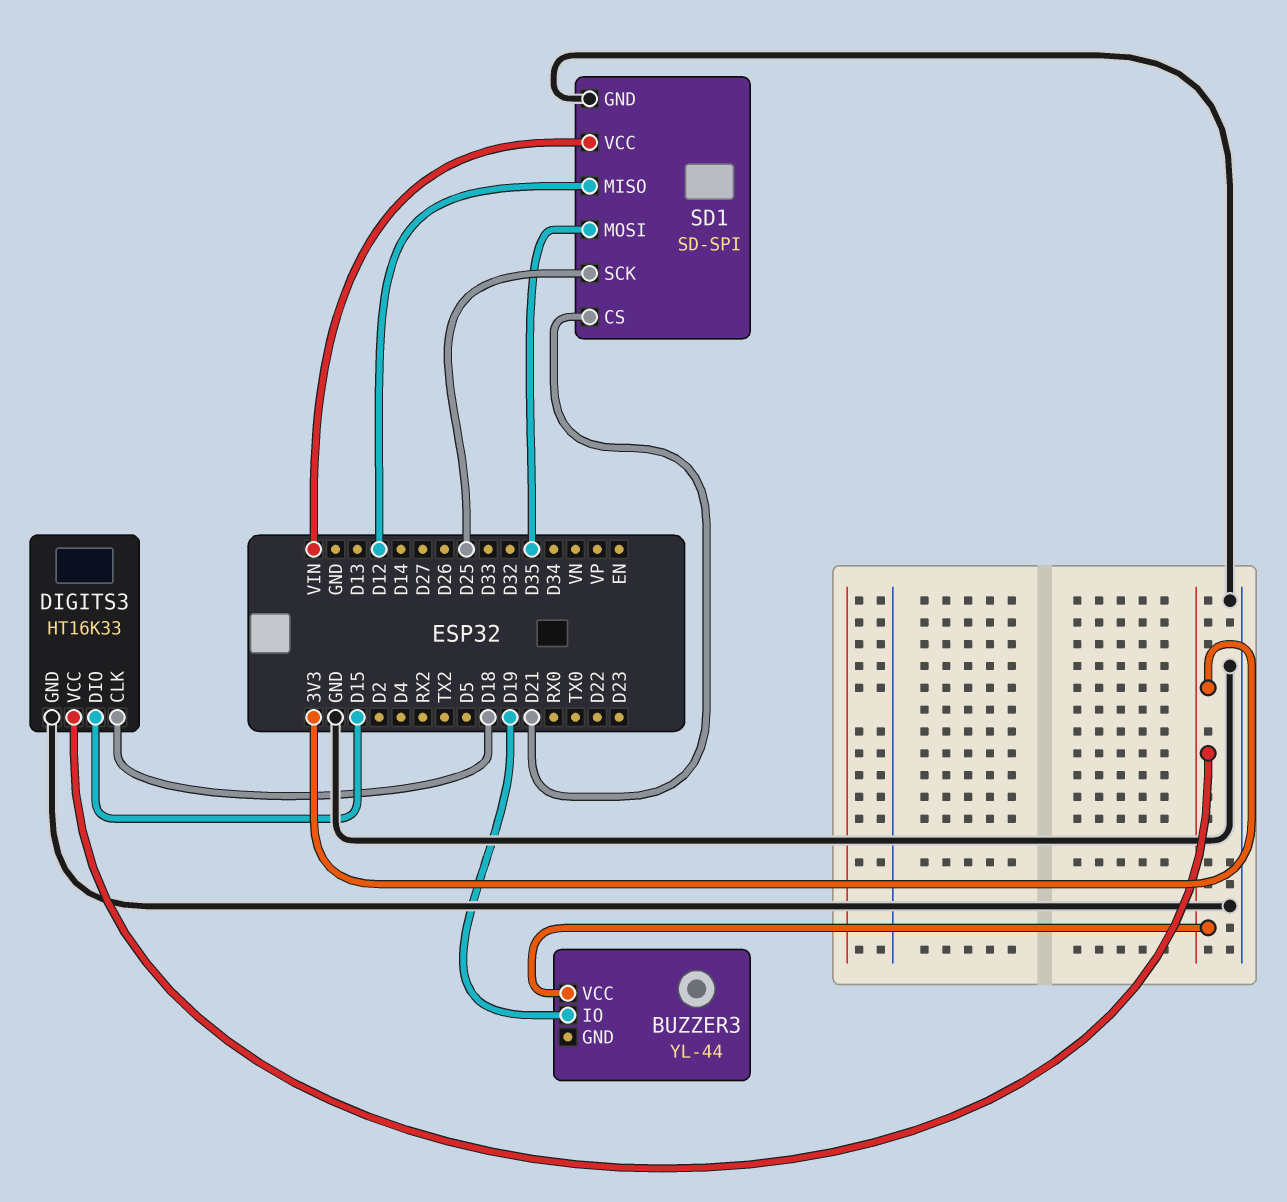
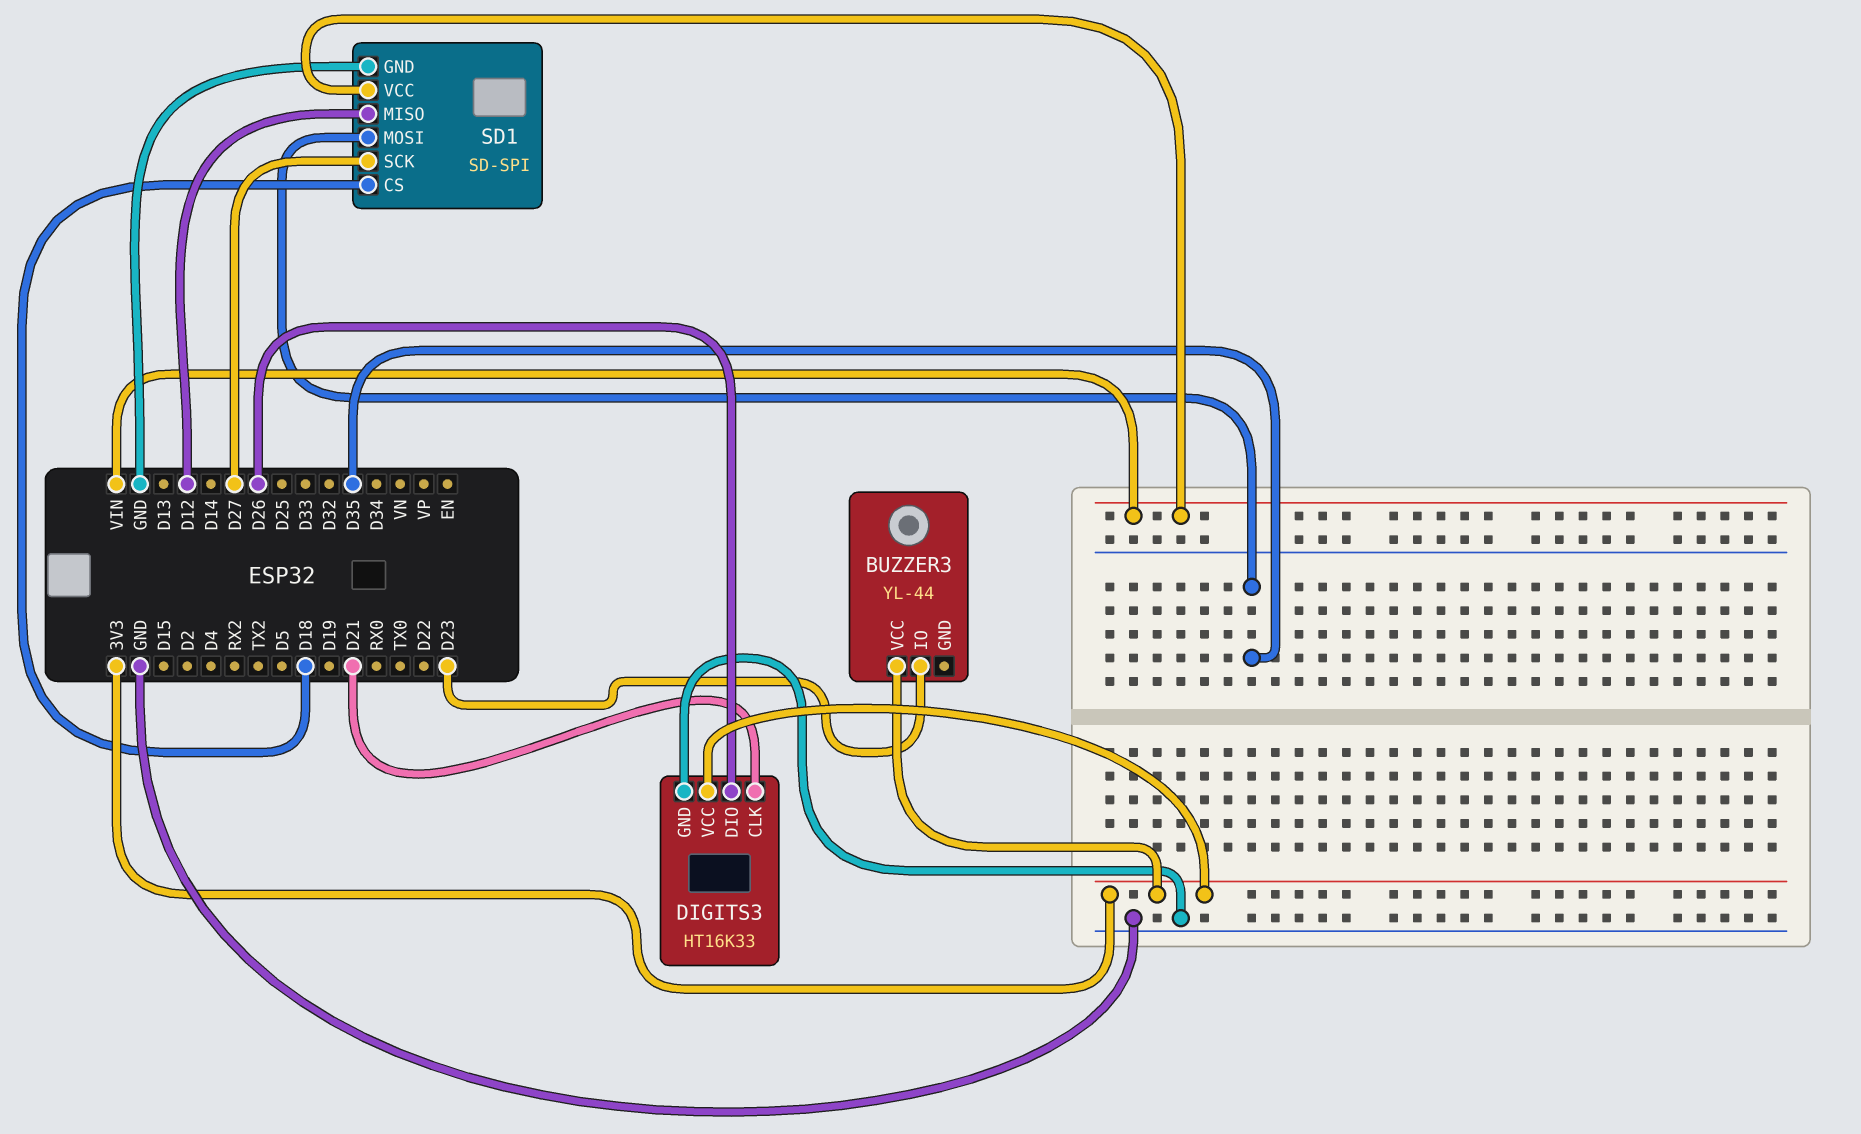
BUZZER3 pin IO: D19 -> D23
DIGITS3 pin CLK: D18 -> D21
DIGITS3 pin DIO: D15 -> D26
SD1 pin CS: D21 -> D18
SD1 pin SCK: D25 -> D27

